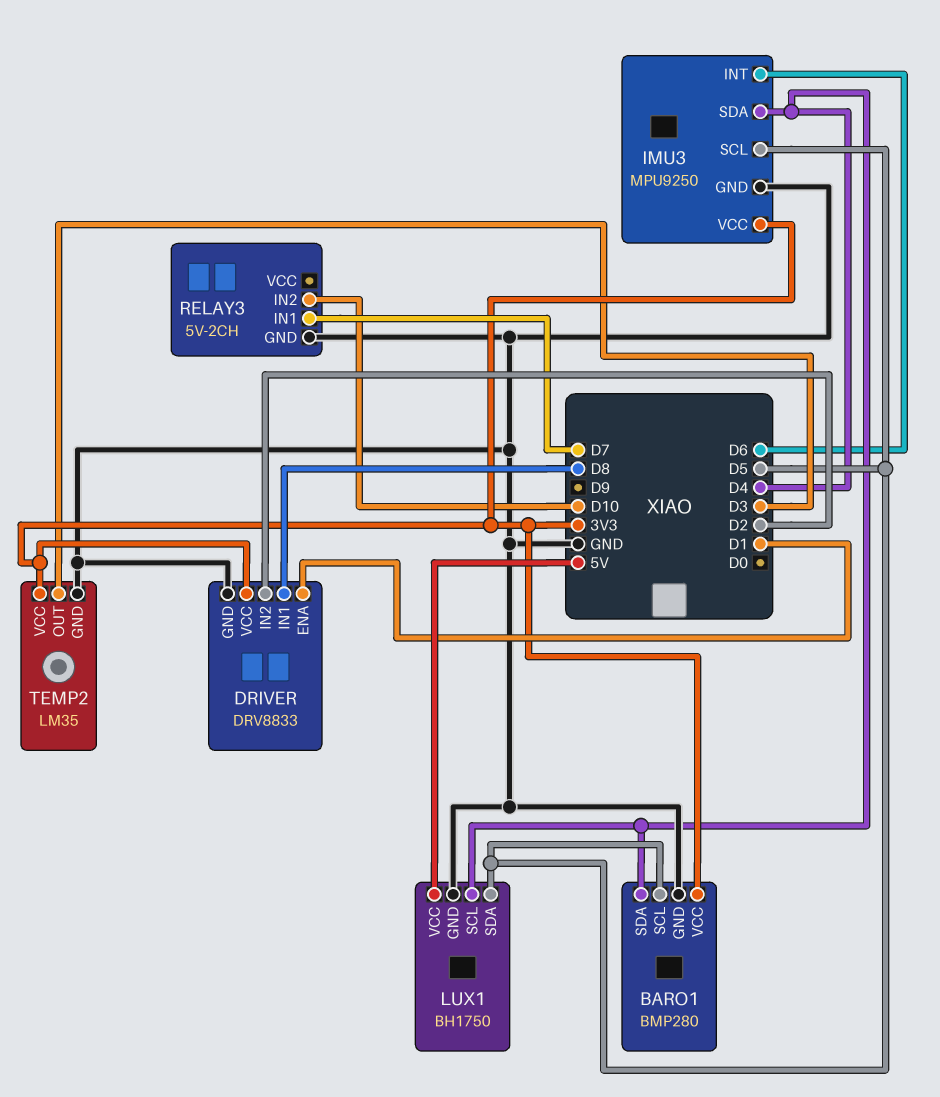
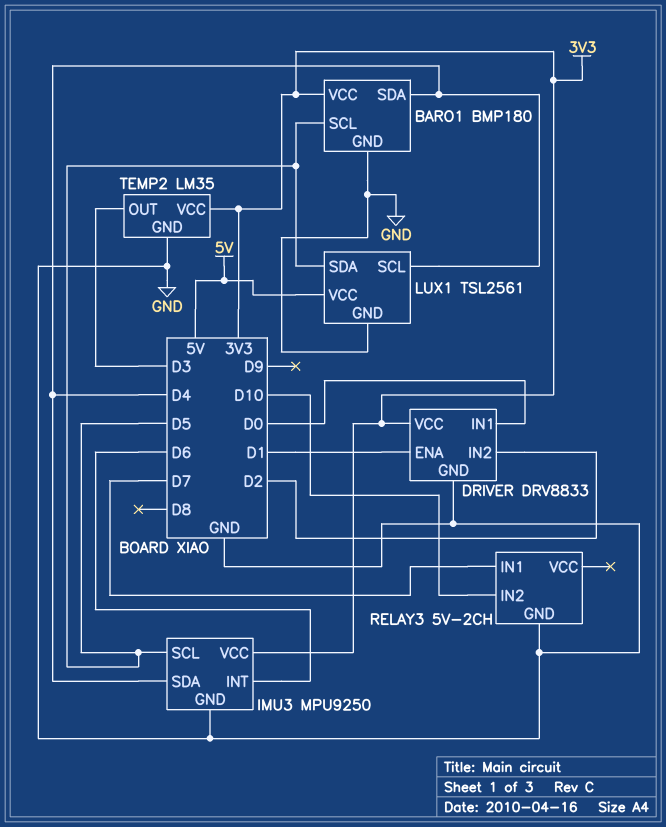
BARO1: BMP280 -> BMP180
DRIVER pin IN1: D8 -> D0
LUX1: BH1750 -> TSL2561

